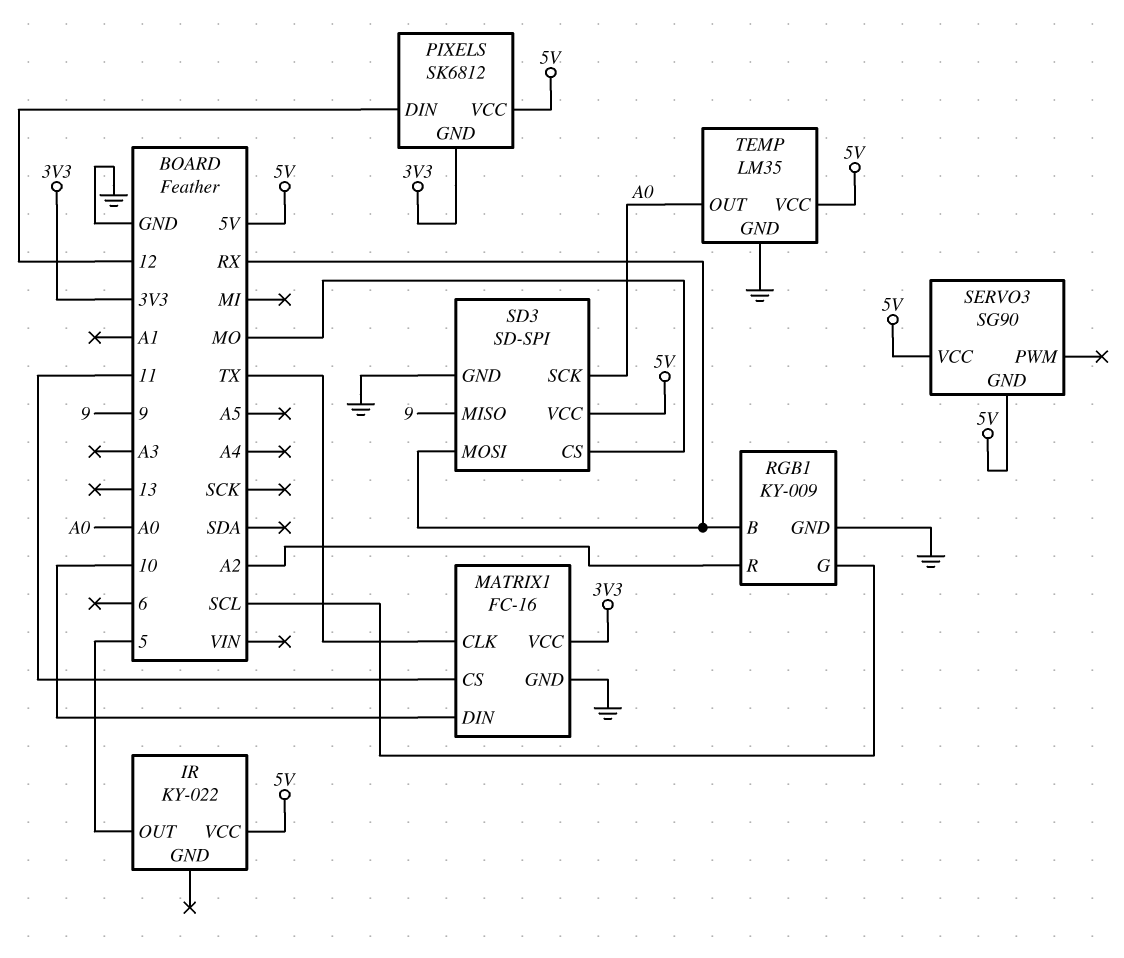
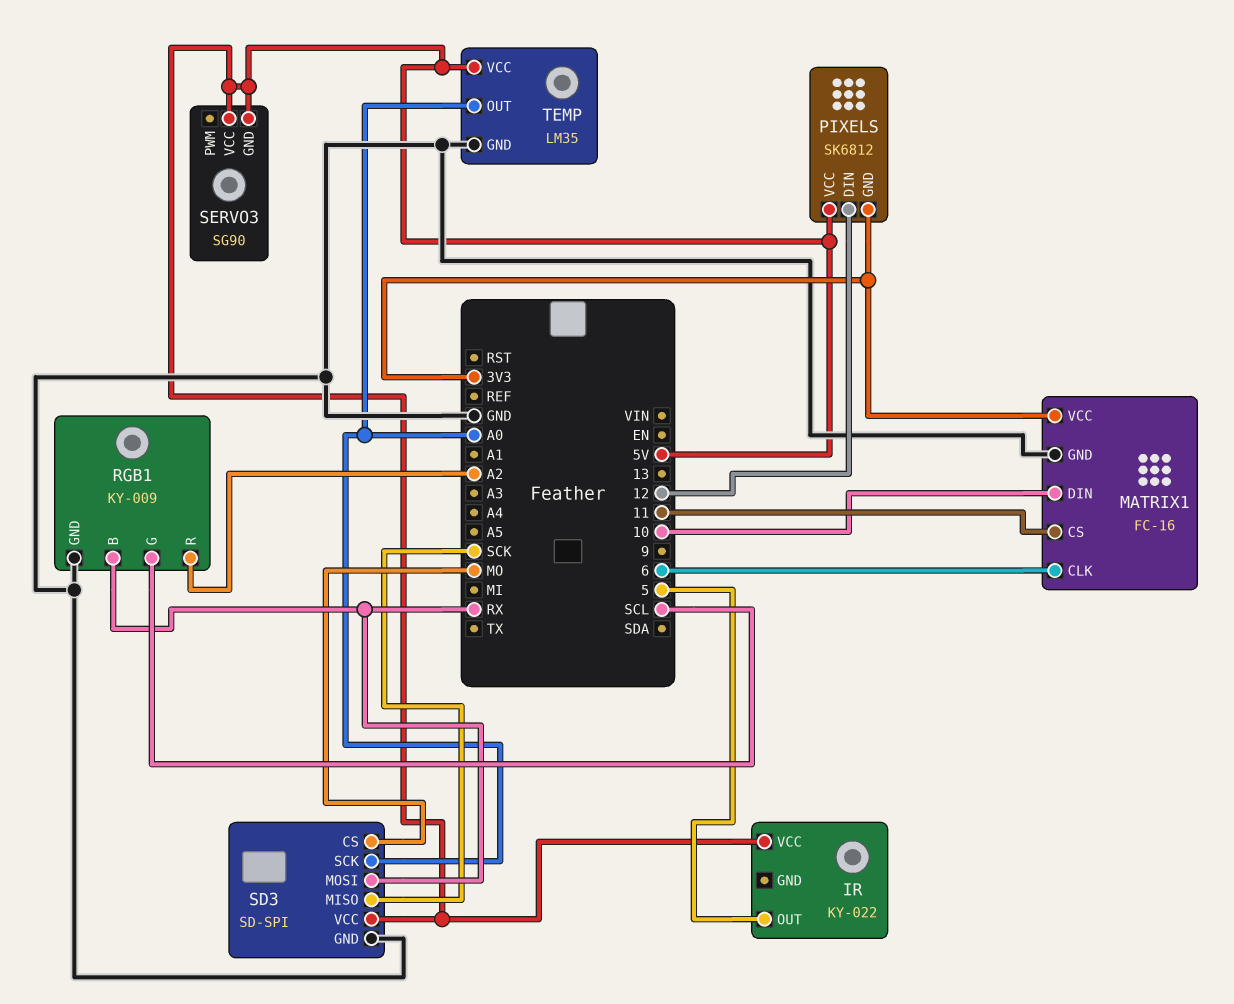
MATRIX1 pin CLK: TX -> 6
SD3 pin MISO: 9 -> SCK

